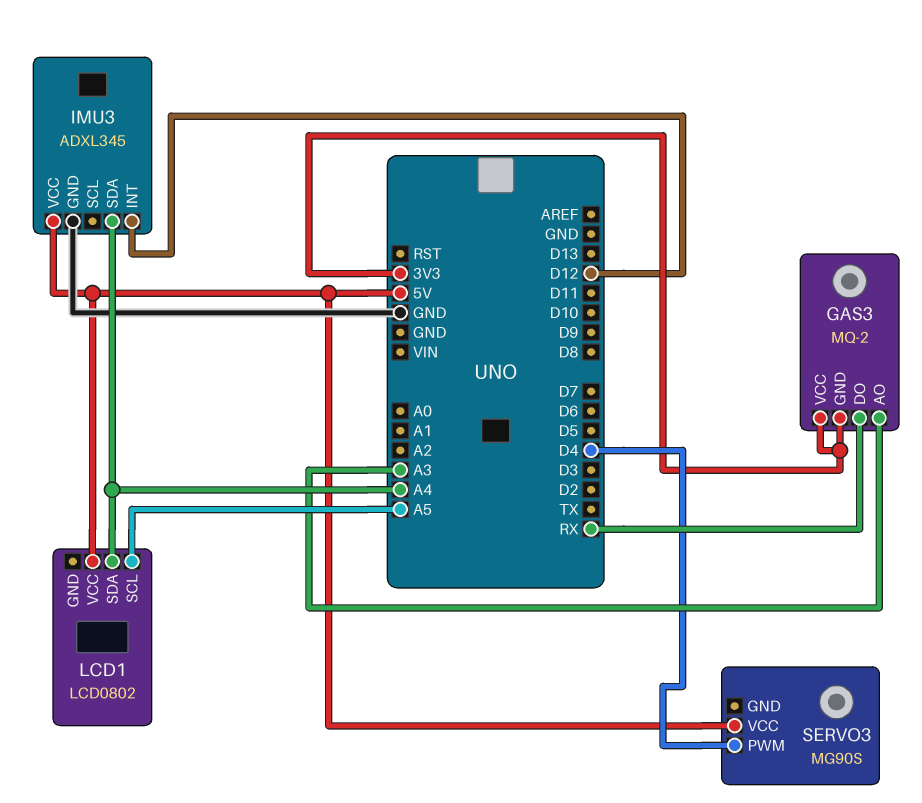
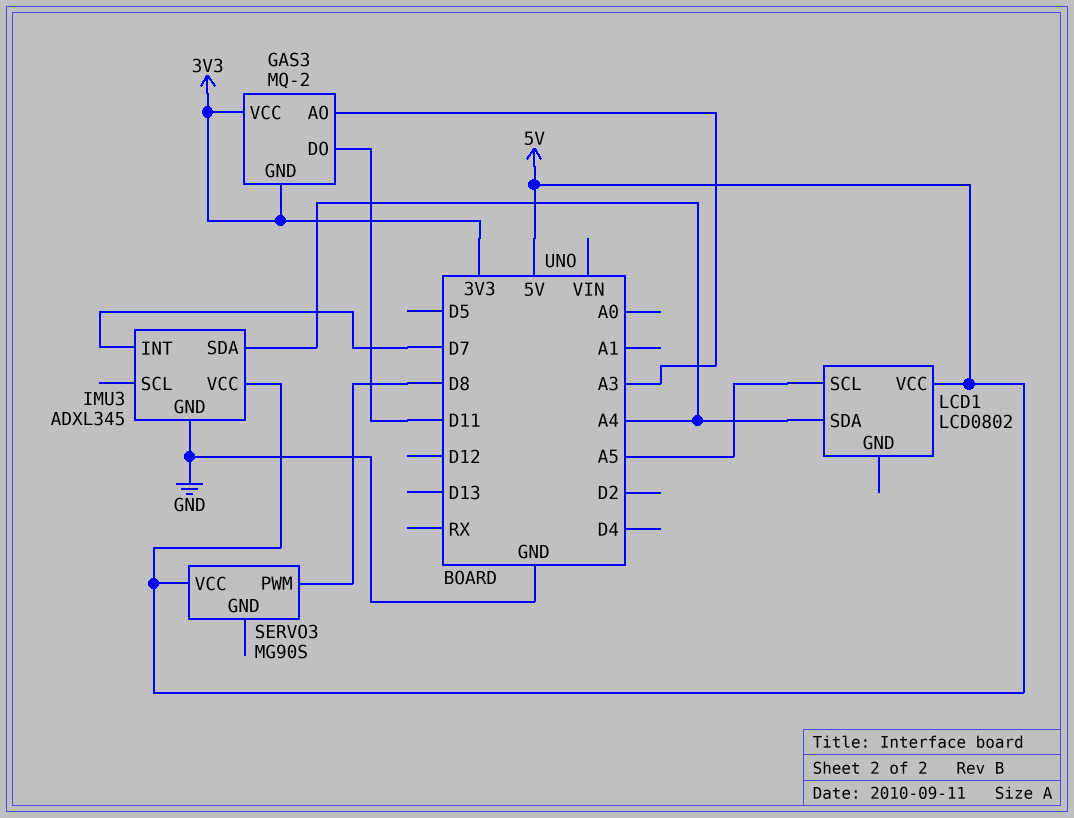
GAS3 pin DO: RX -> D11
IMU3 pin INT: D12 -> D7
SERVO3 pin PWM: D4 -> D8

